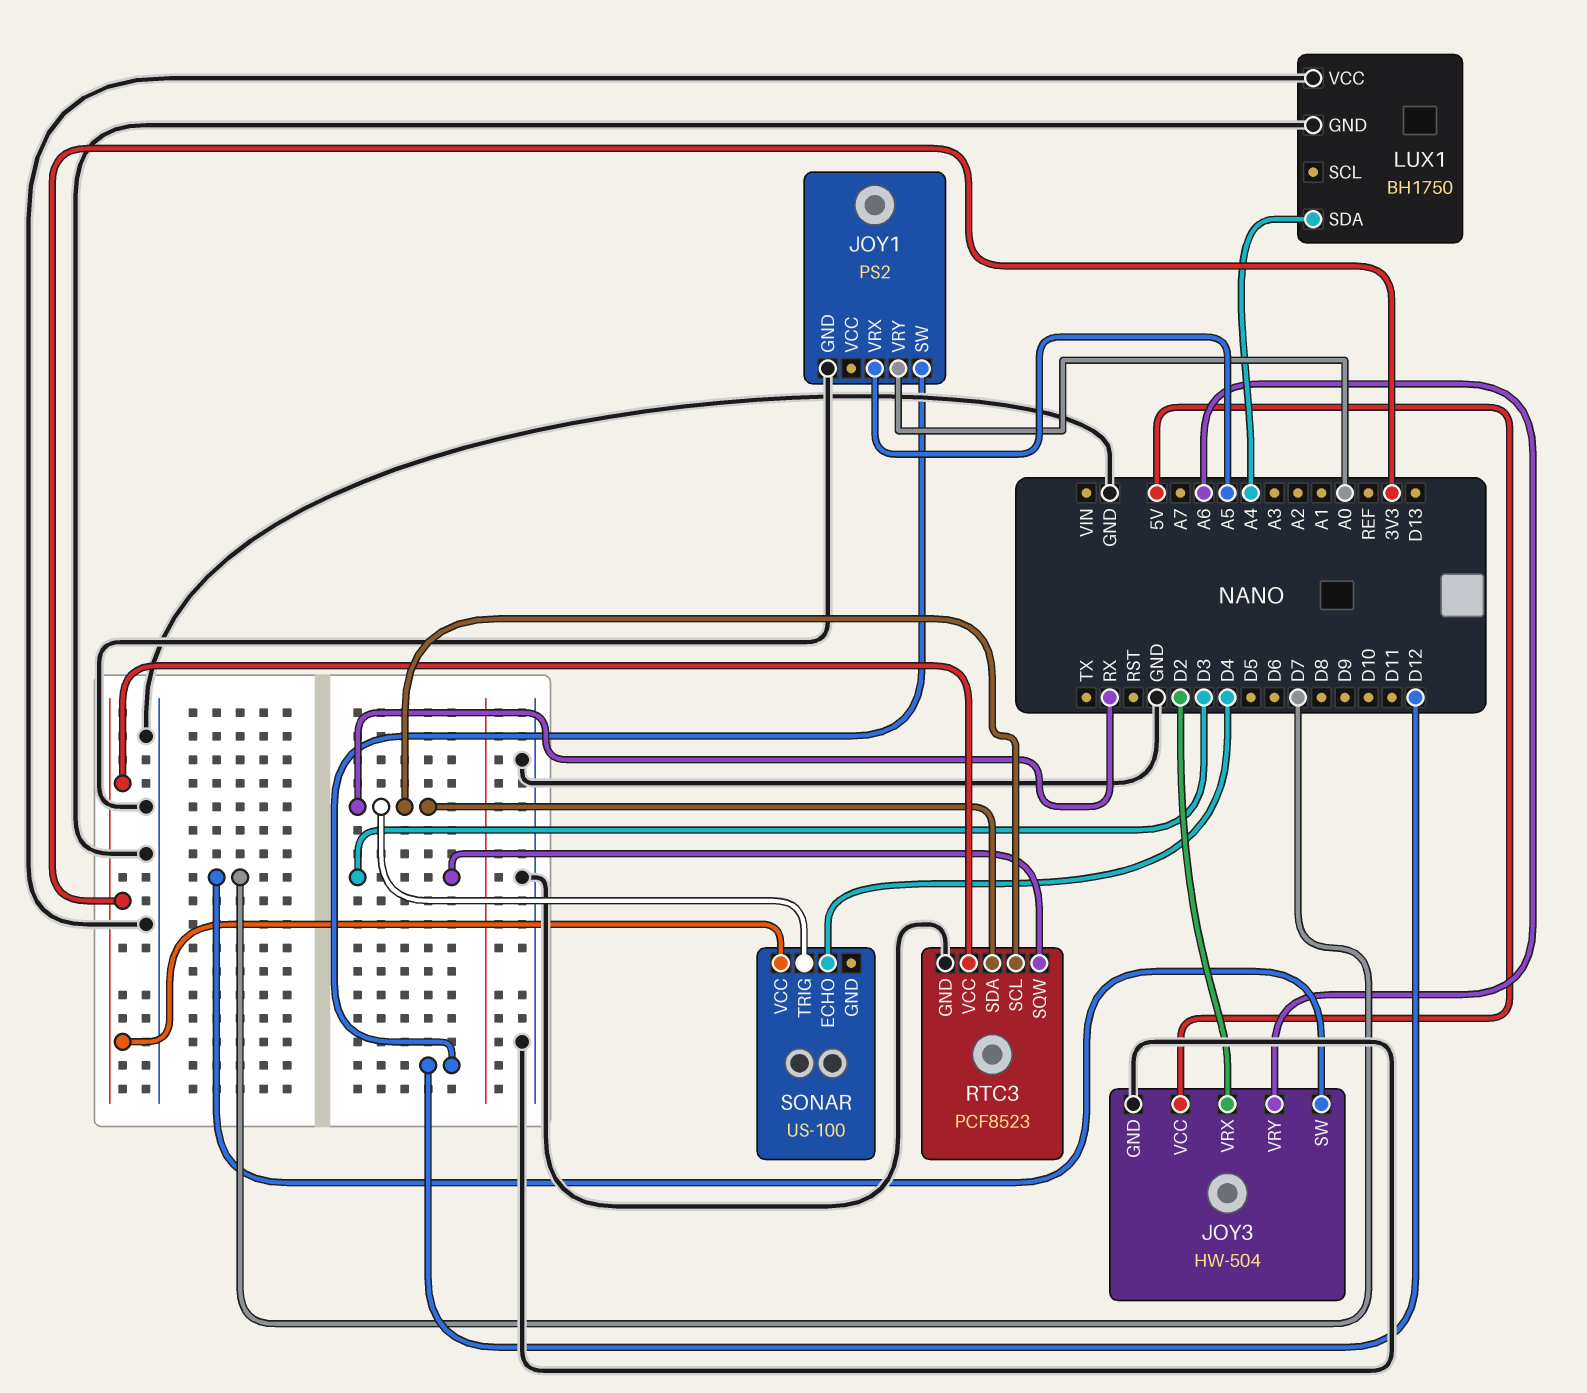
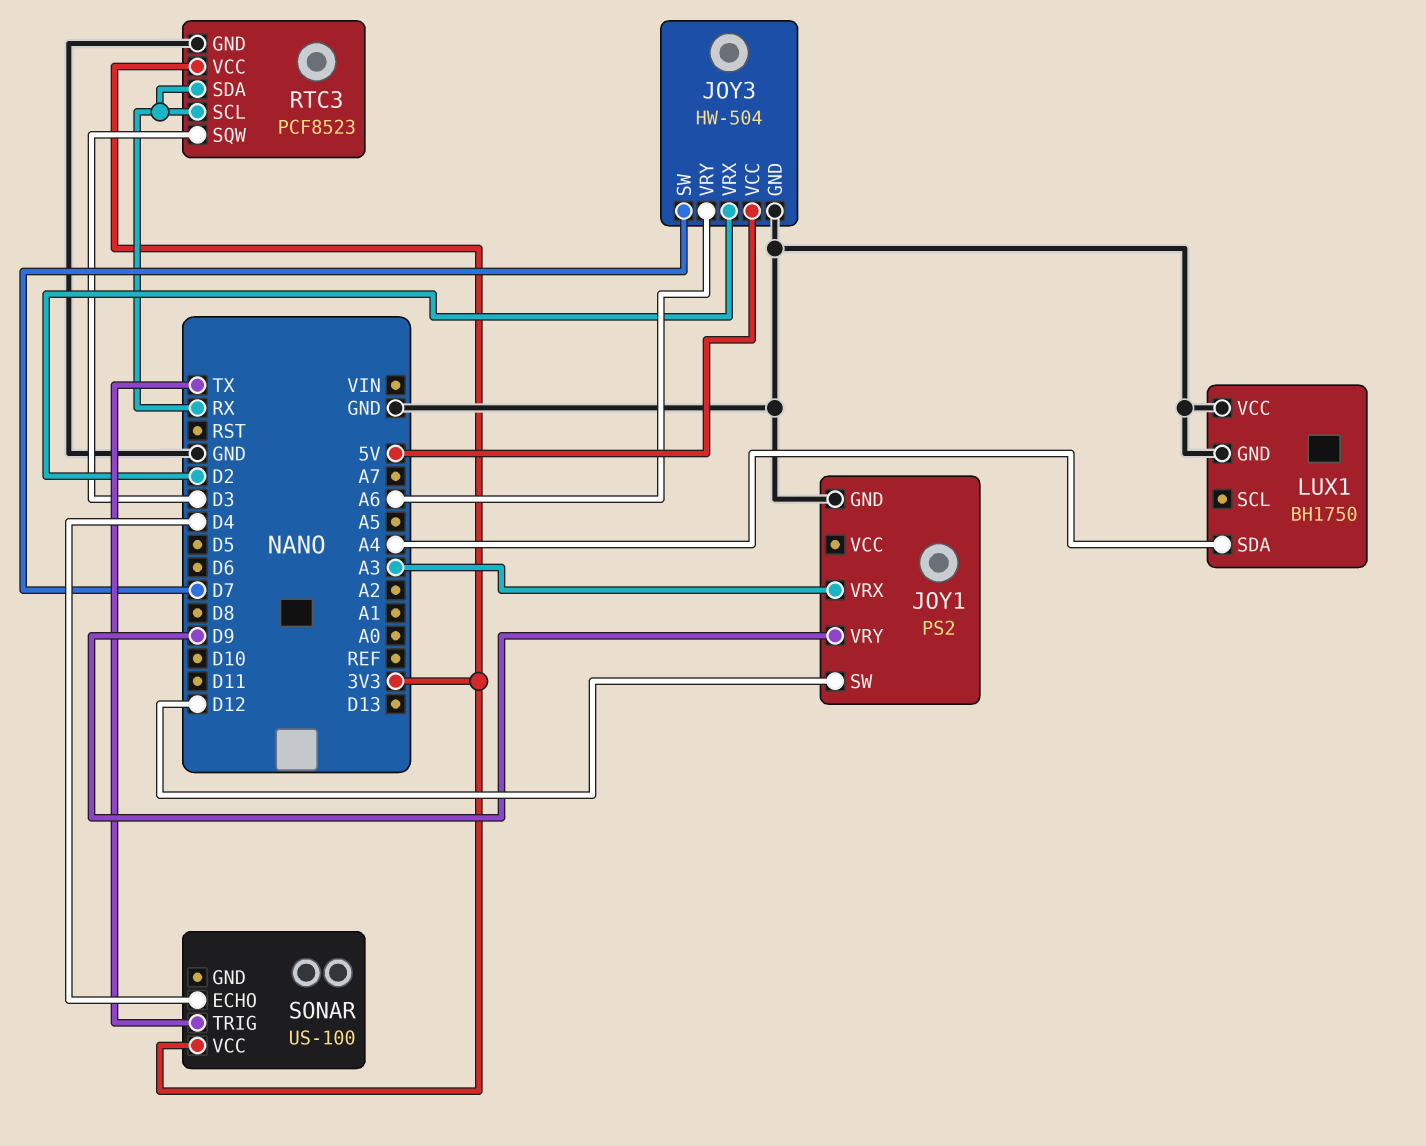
JOY1 pin VRX: A5 -> A3
JOY1 pin VRY: A0 -> D9
SONAR pin TRIG: RX -> TX

